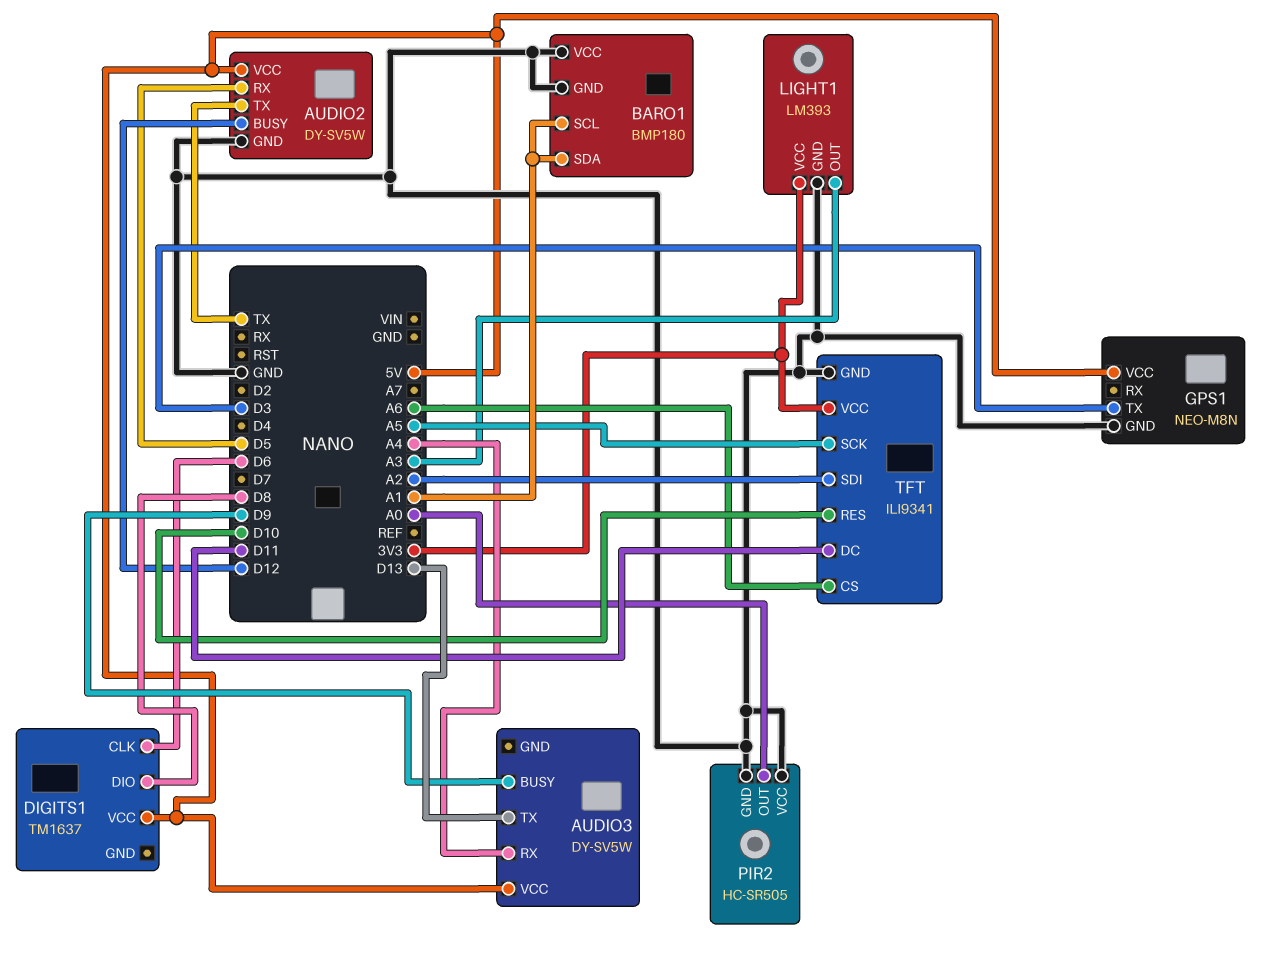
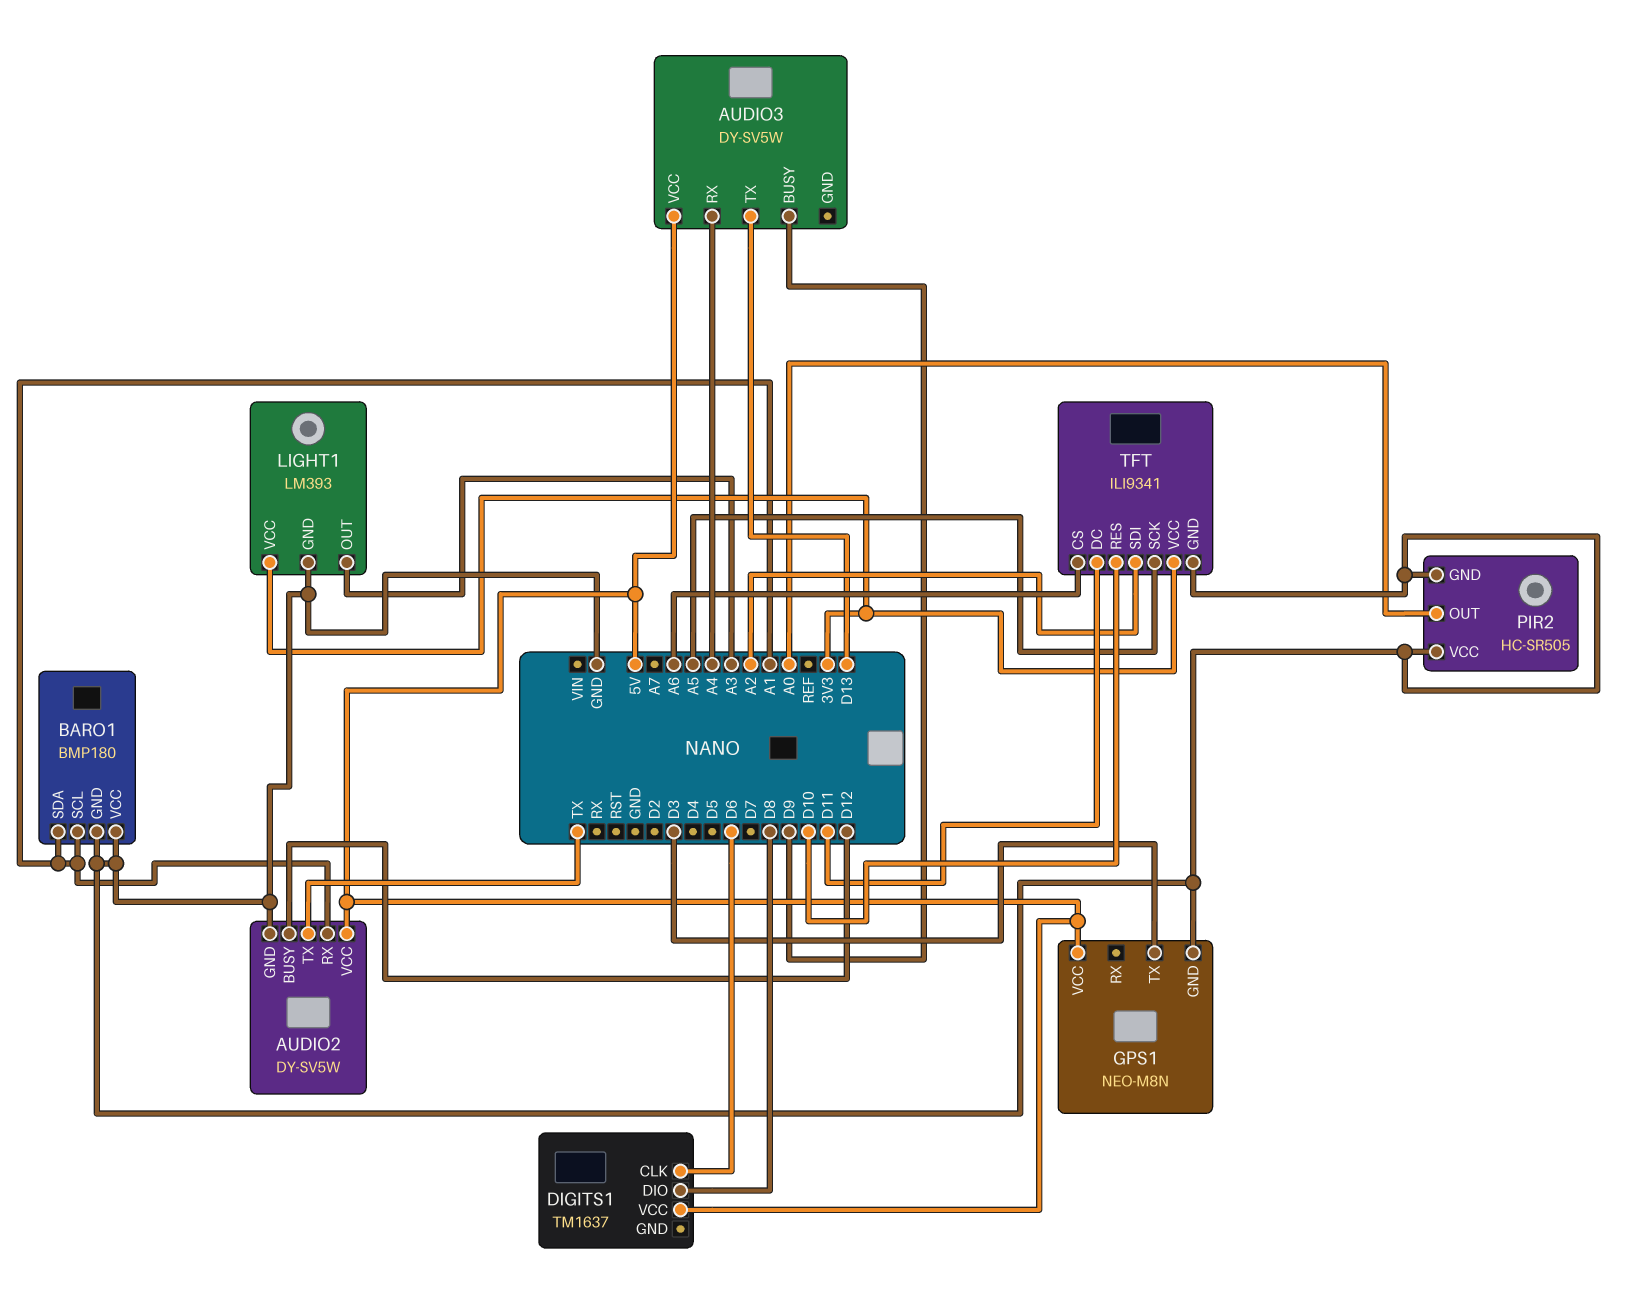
AUDIO2 pin RX: D5 -> A1

